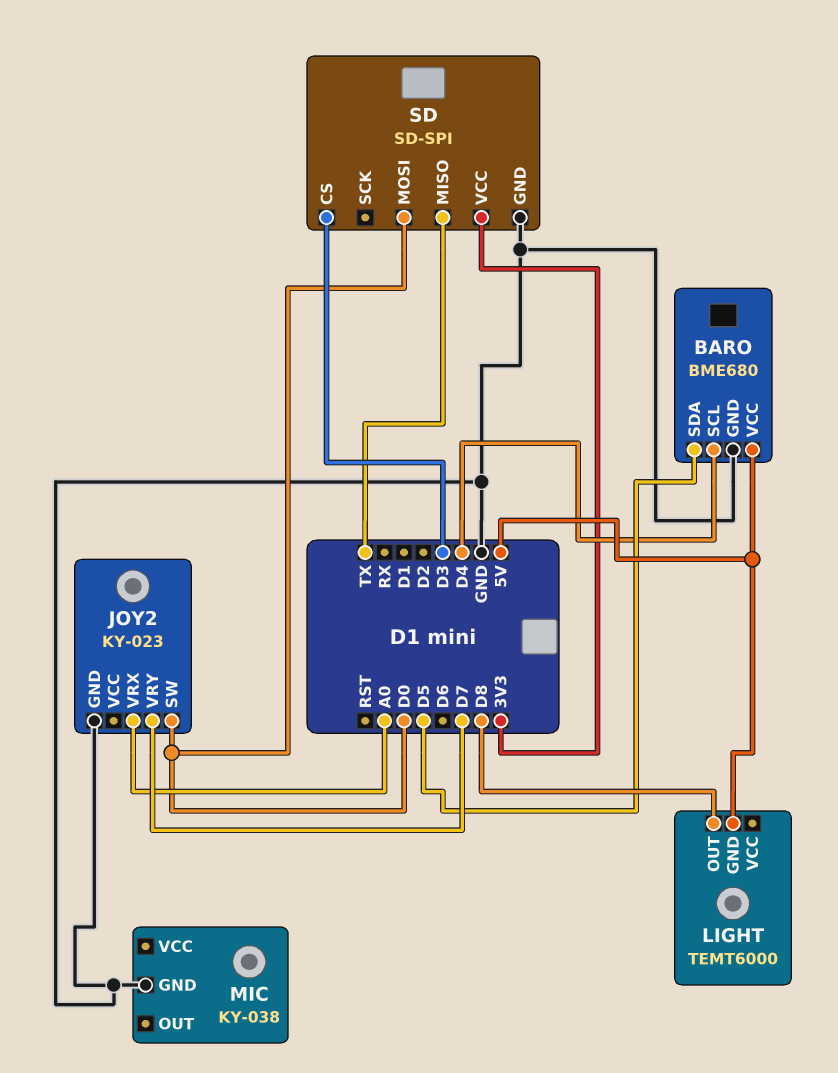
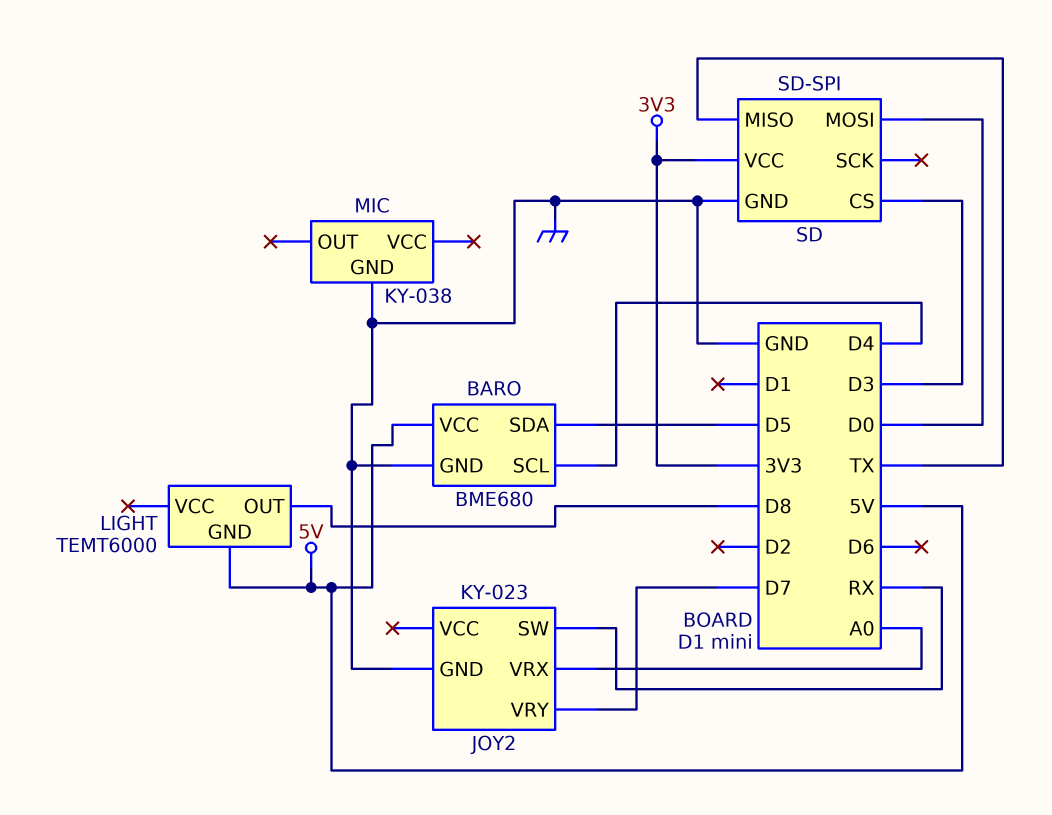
JOY2 pin SW: D0 -> RX

